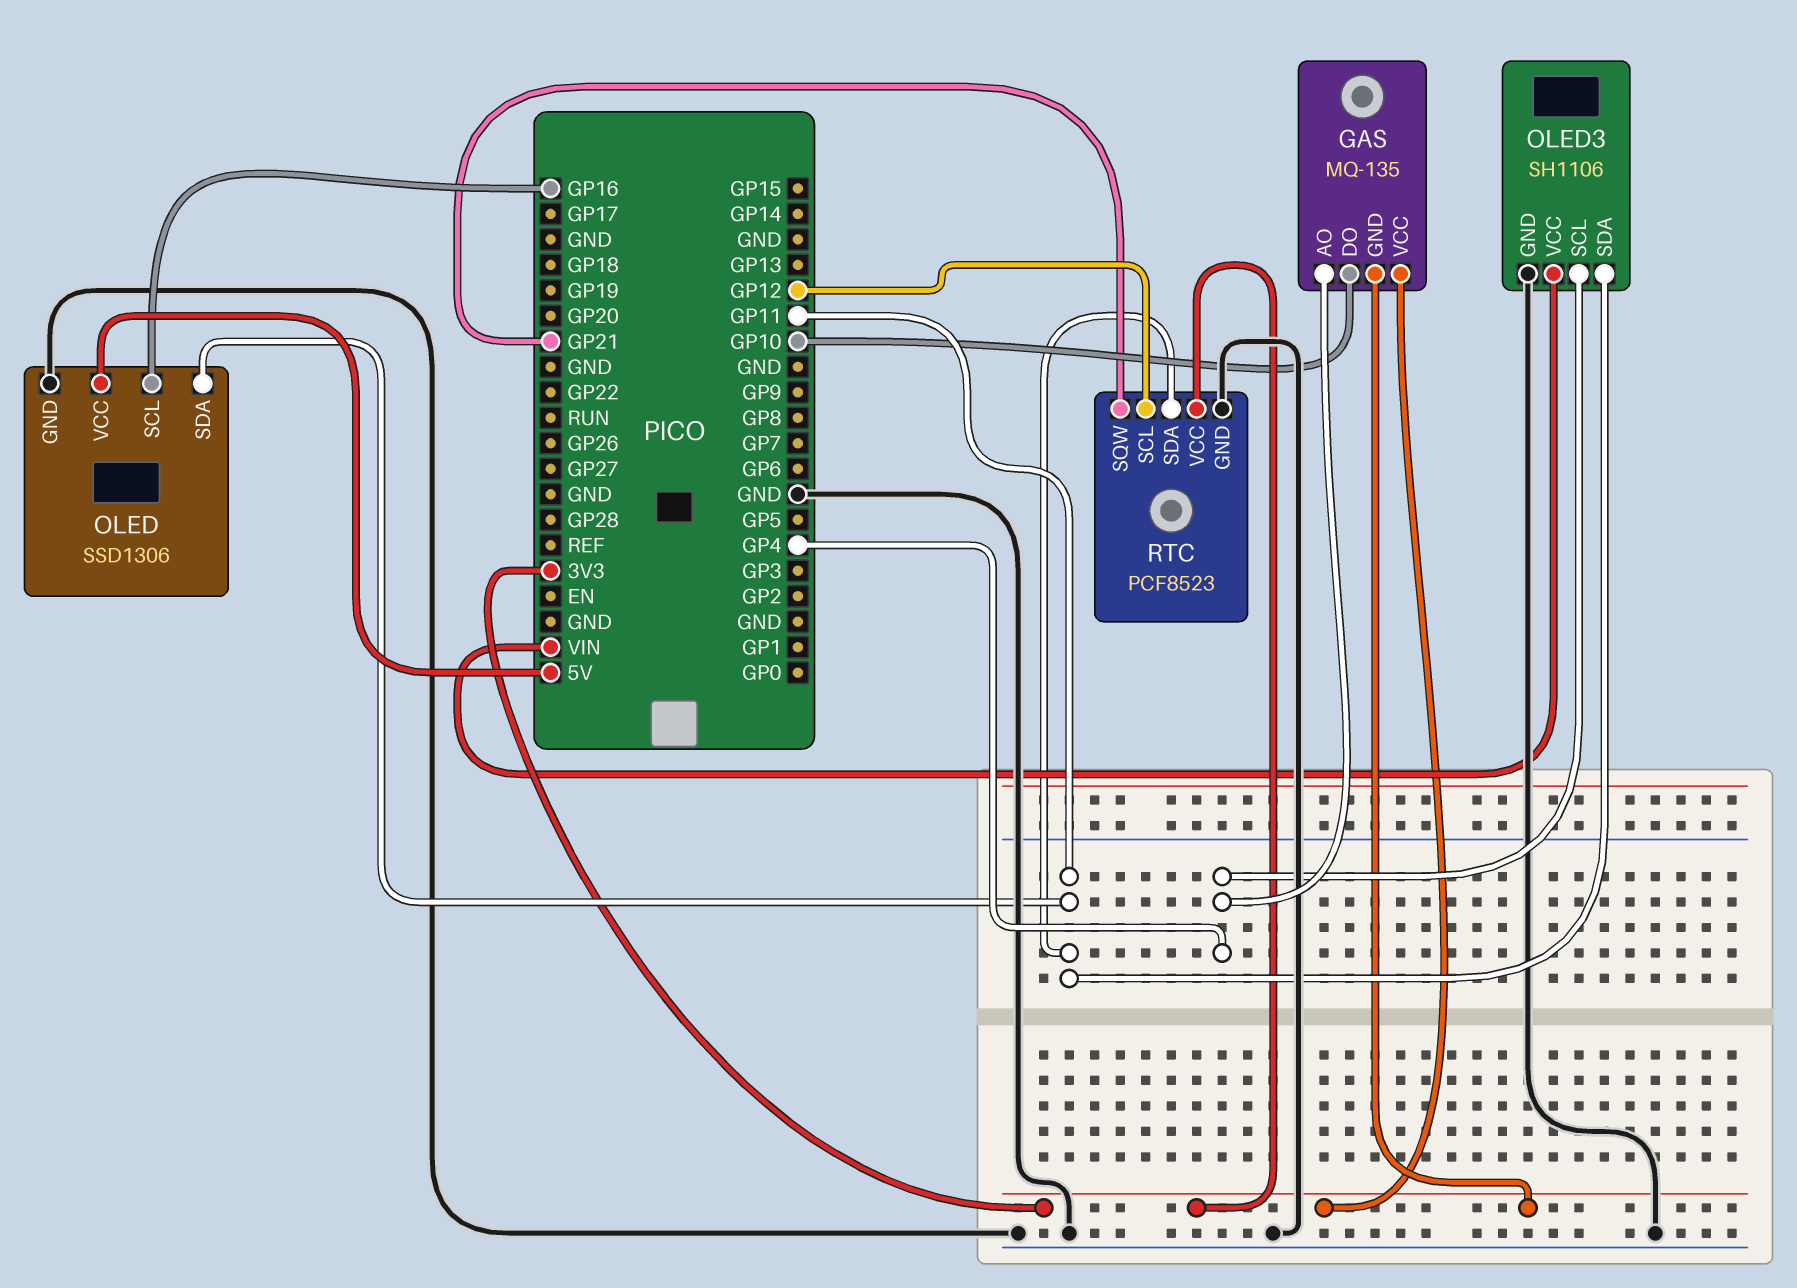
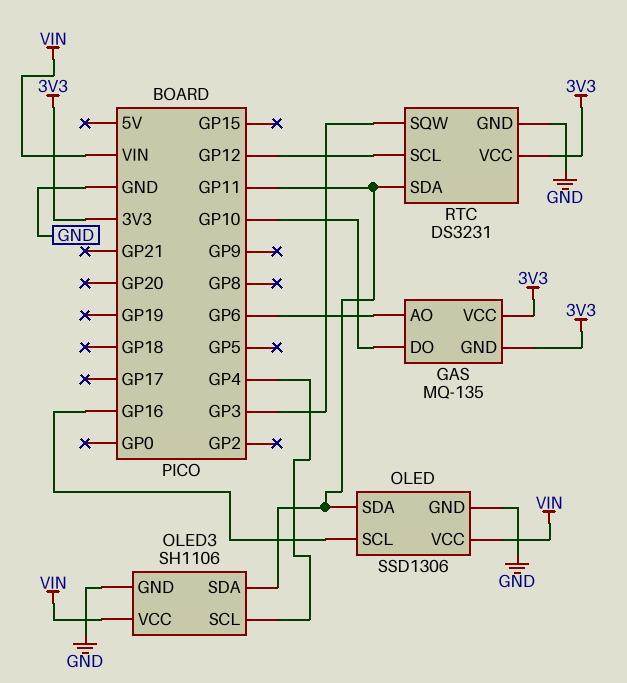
GAS pin AO: GP4 -> GP6
OLED pin VCC: 5V -> VIN
RTC: PCF8523 -> DS3231
RTC pin SQW: GP21 -> GP3

